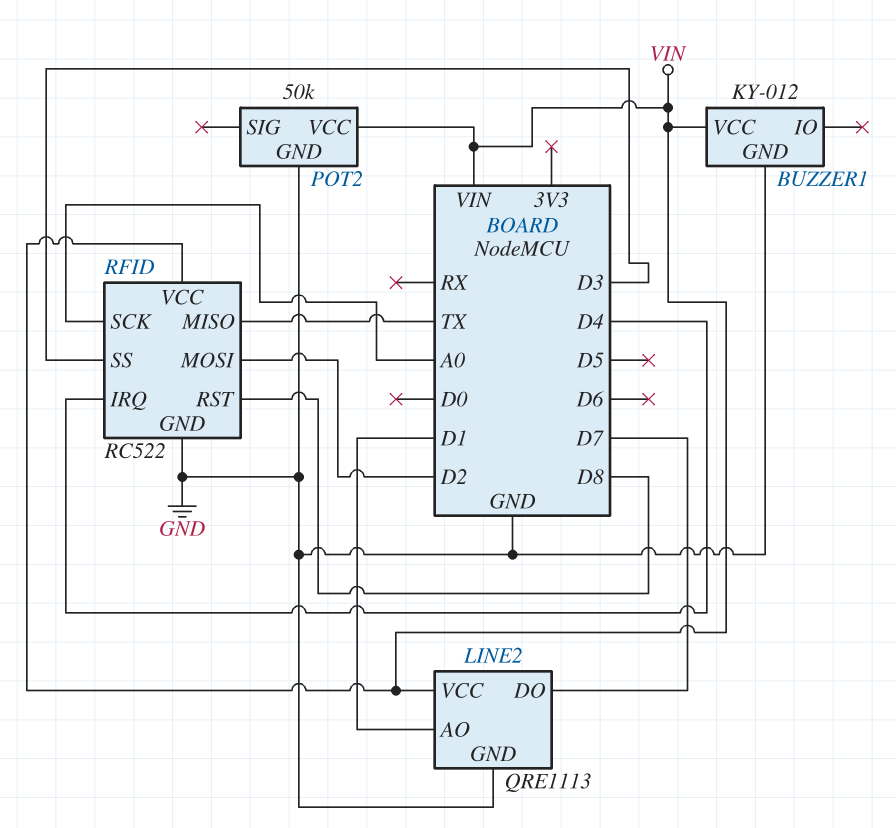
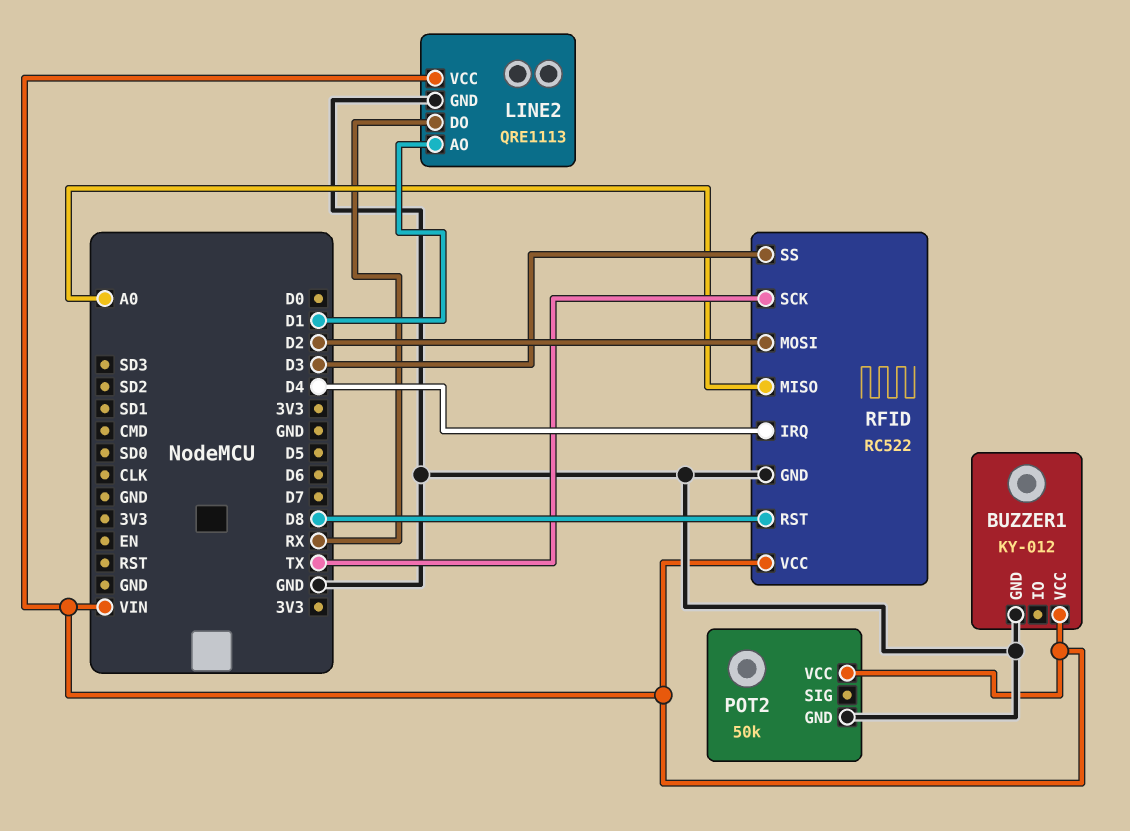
LINE2 pin DO: D7 -> RX
RFID pin MISO: TX -> A0
RFID pin SCK: A0 -> TX

